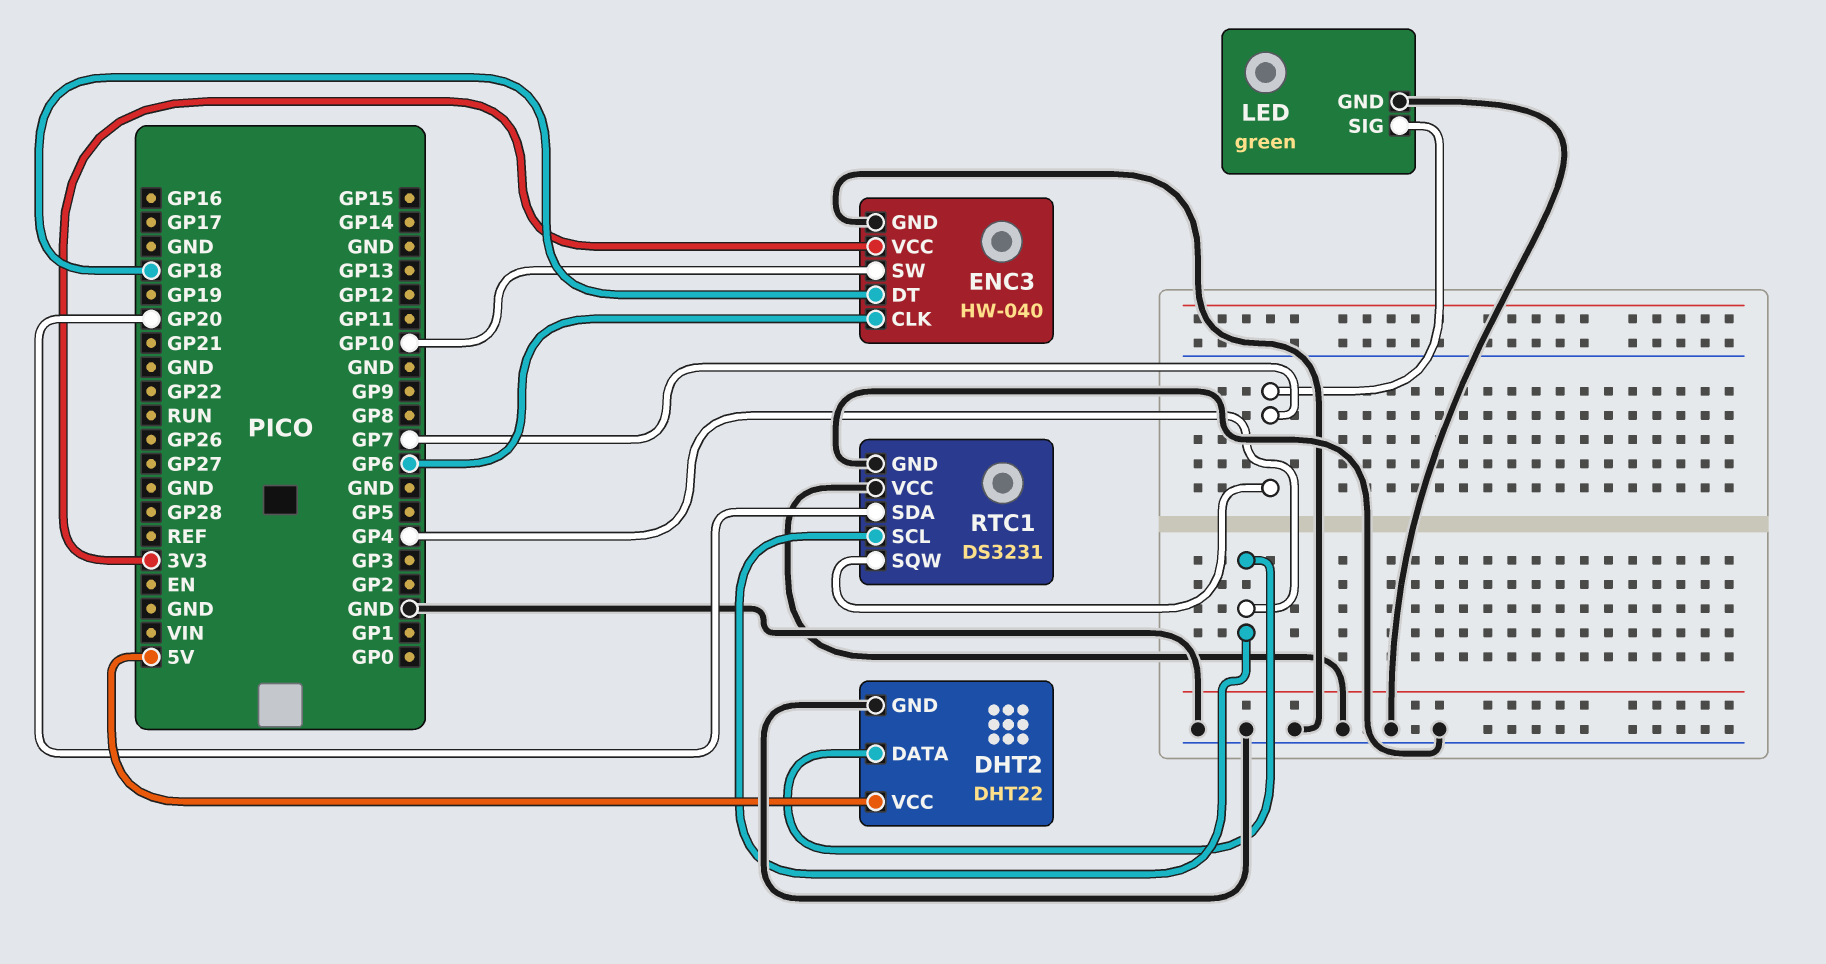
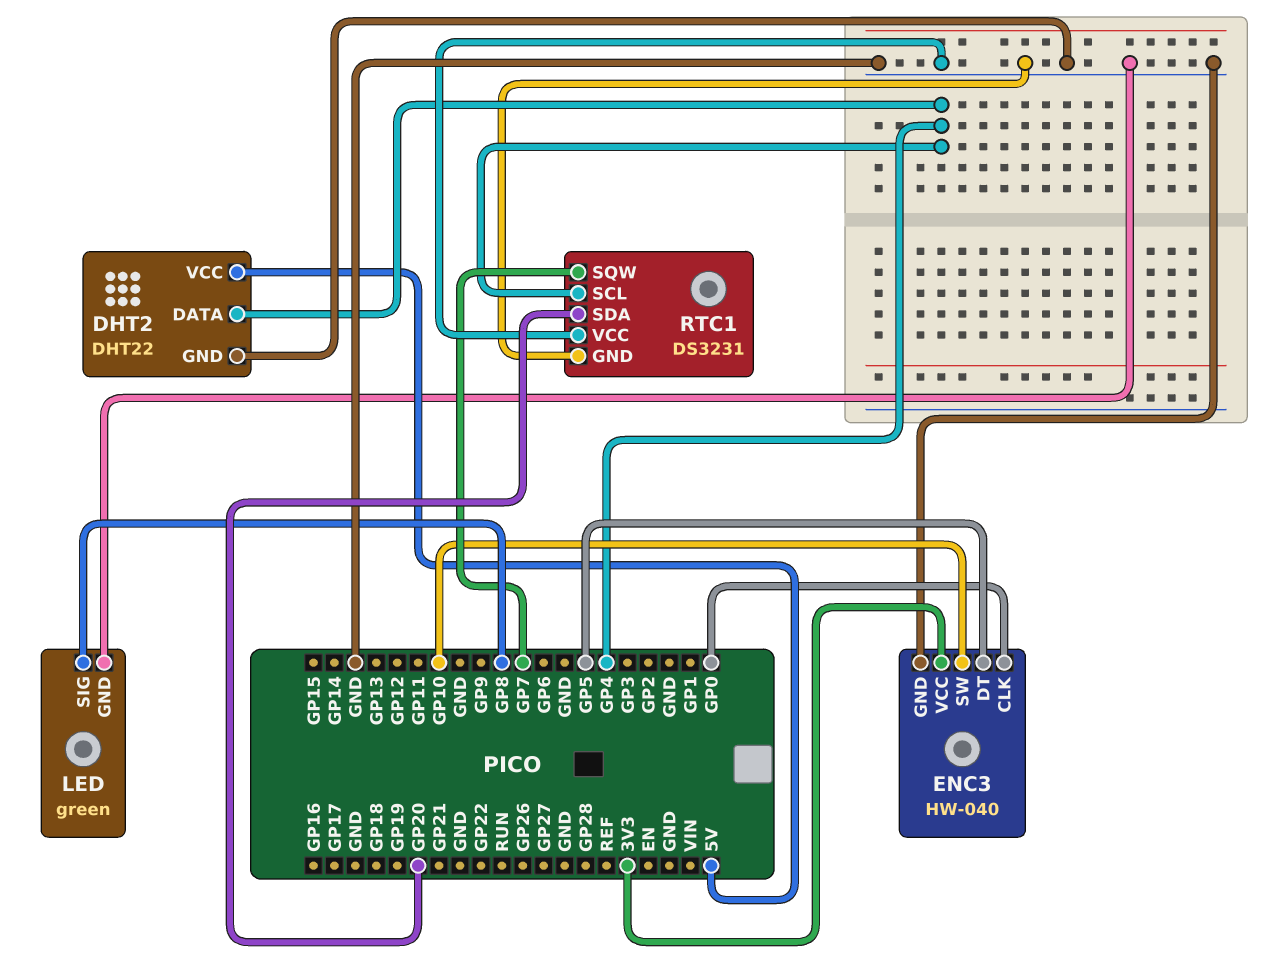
ENC3 pin CLK: GP6 -> GP0
ENC3 pin DT: GP18 -> GP5
LED pin SIG: GP7 -> GP8

